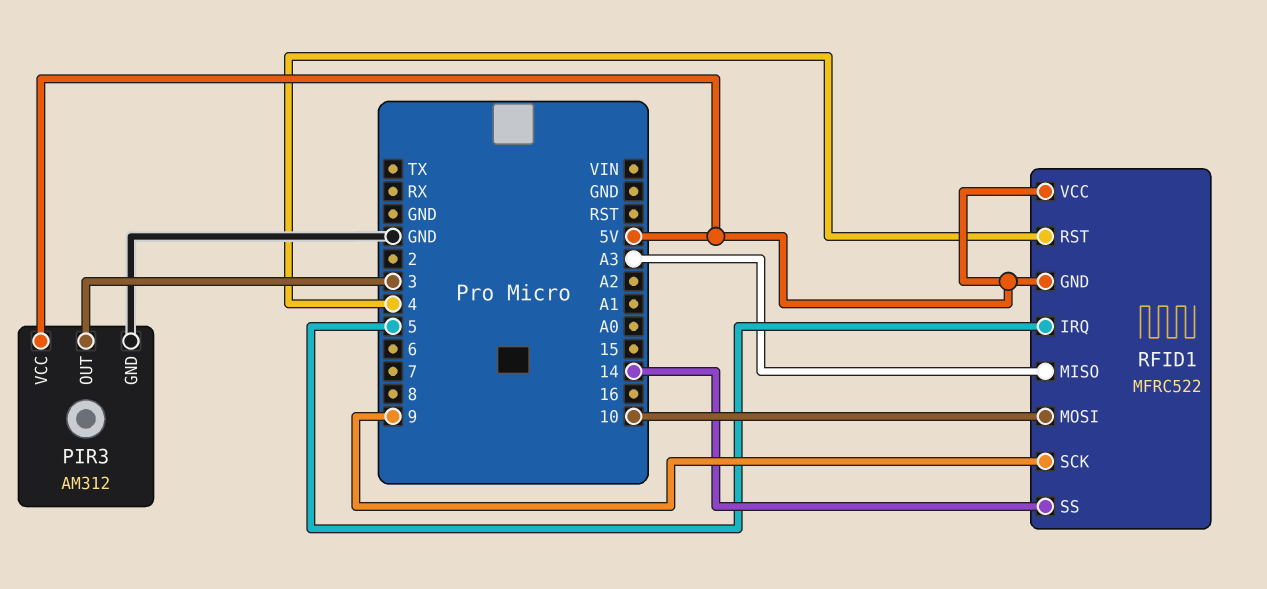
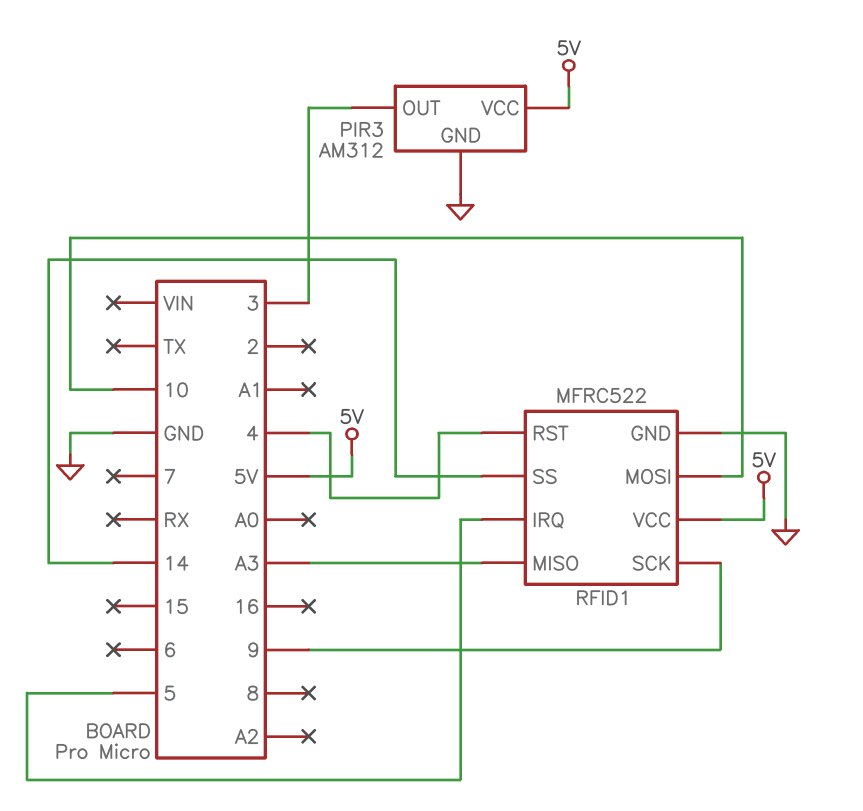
RFID1 pin GND: 5V -> GND

